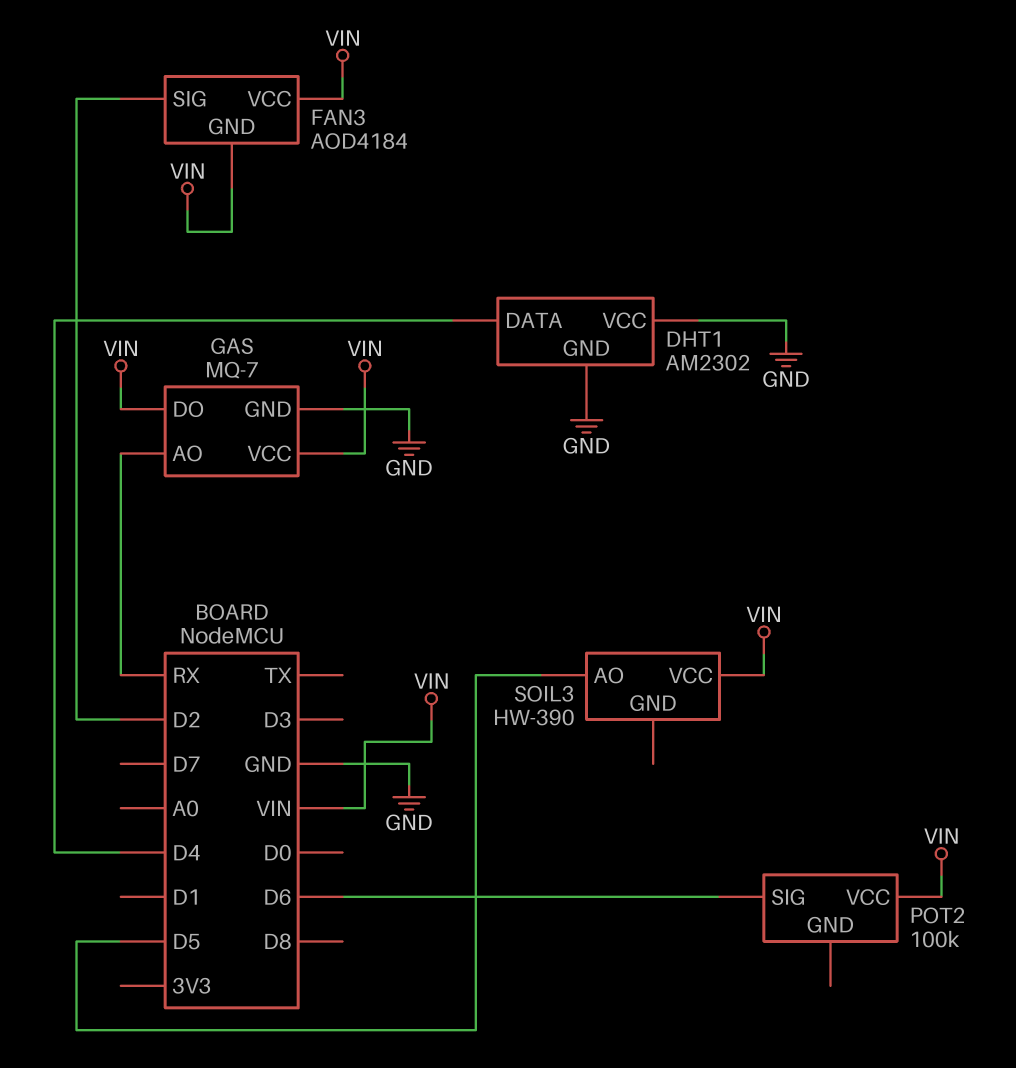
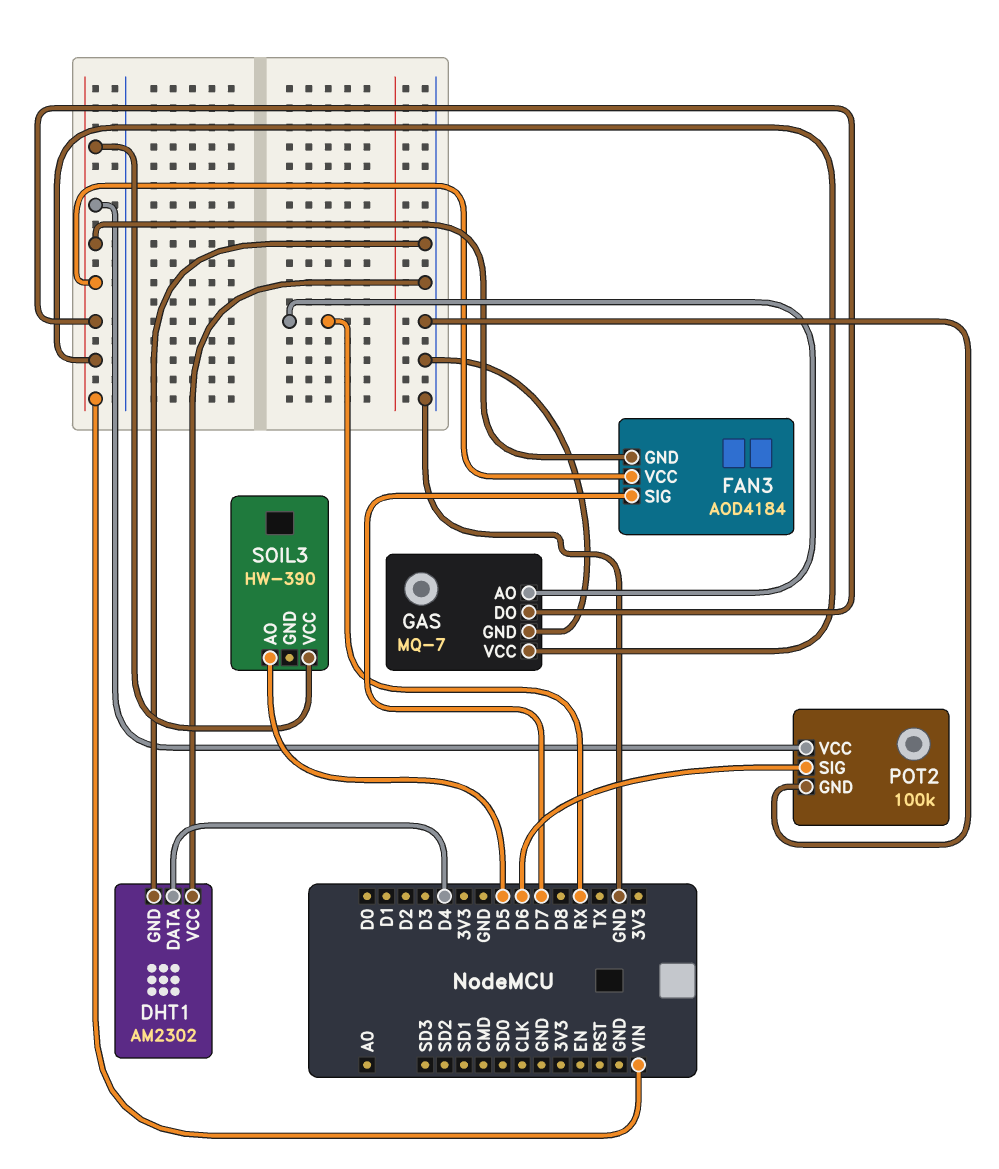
FAN3 pin SIG: D2 -> D7
POT2 pin GND: none -> GND

